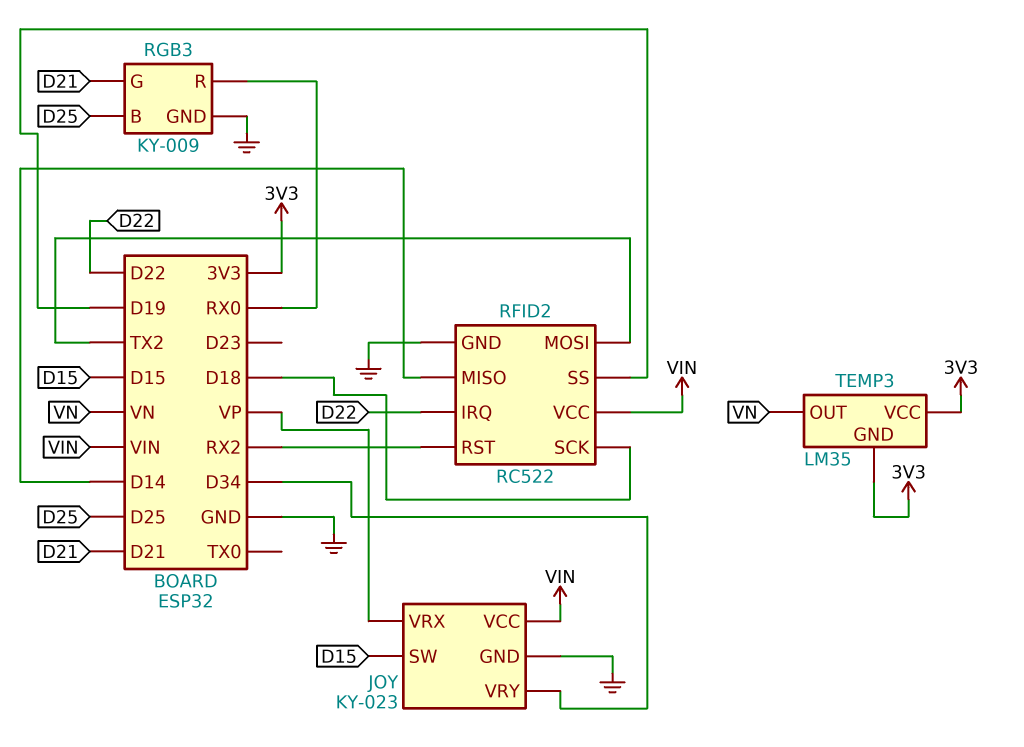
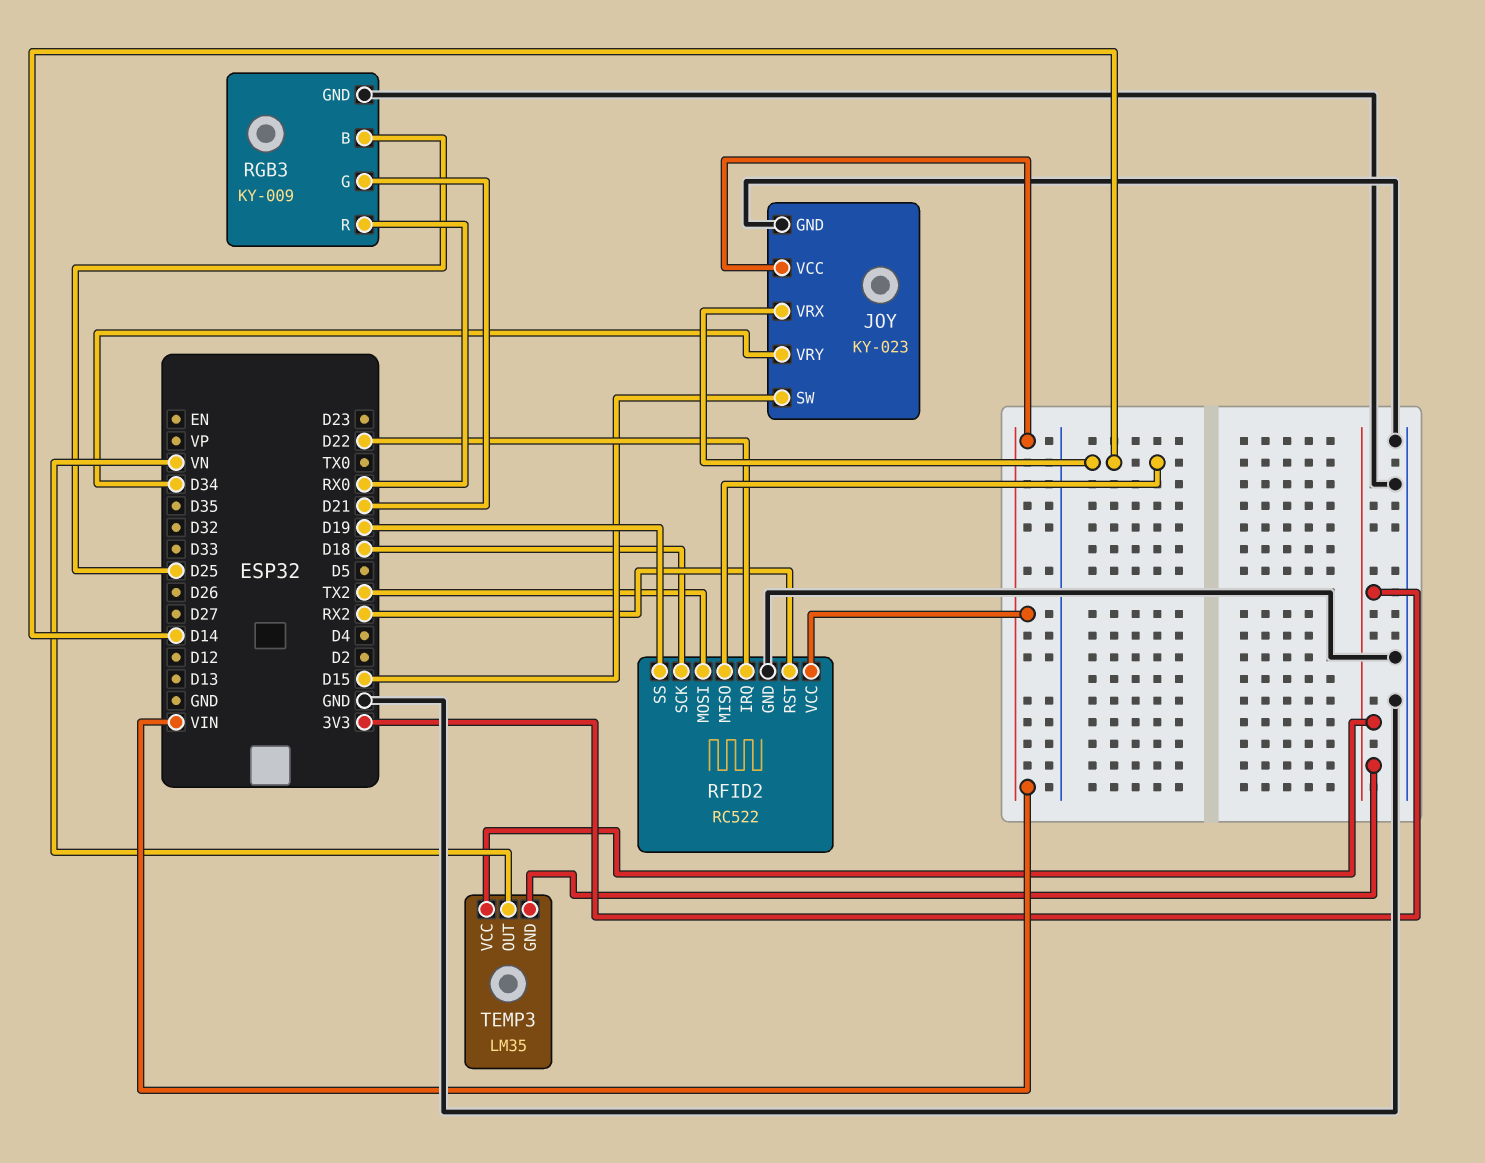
JOY pin VRX: VP -> D14

